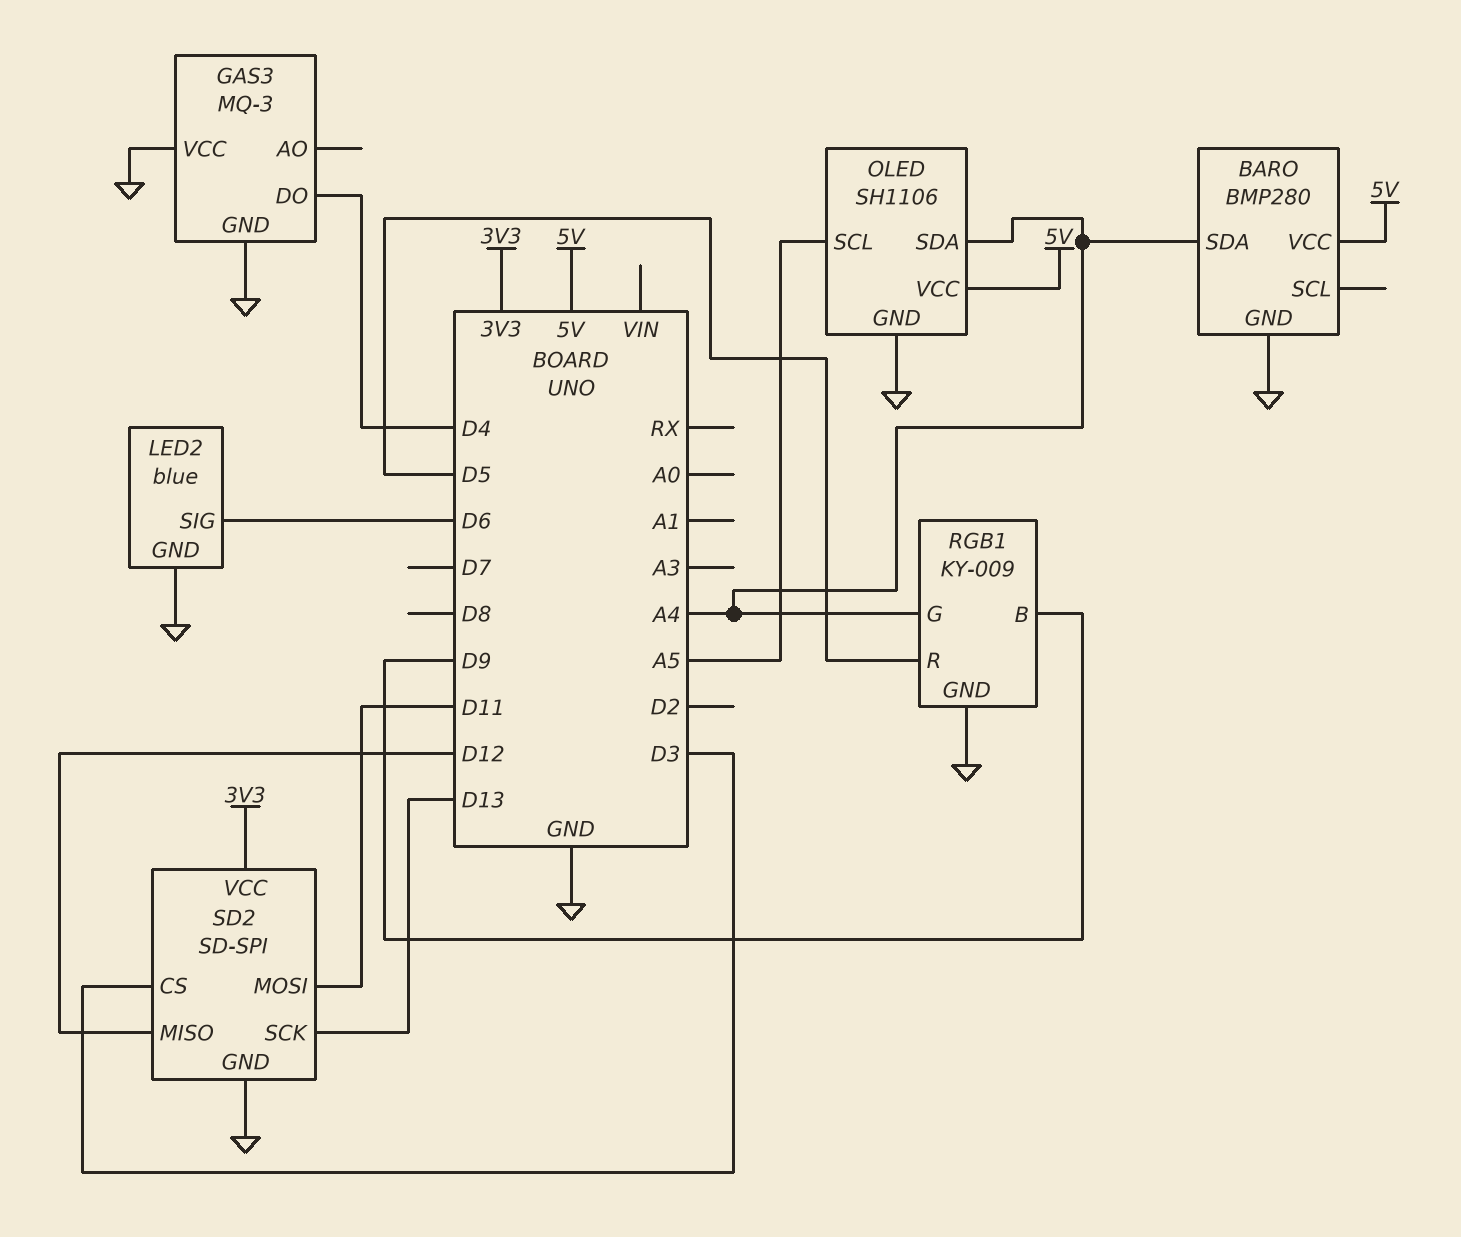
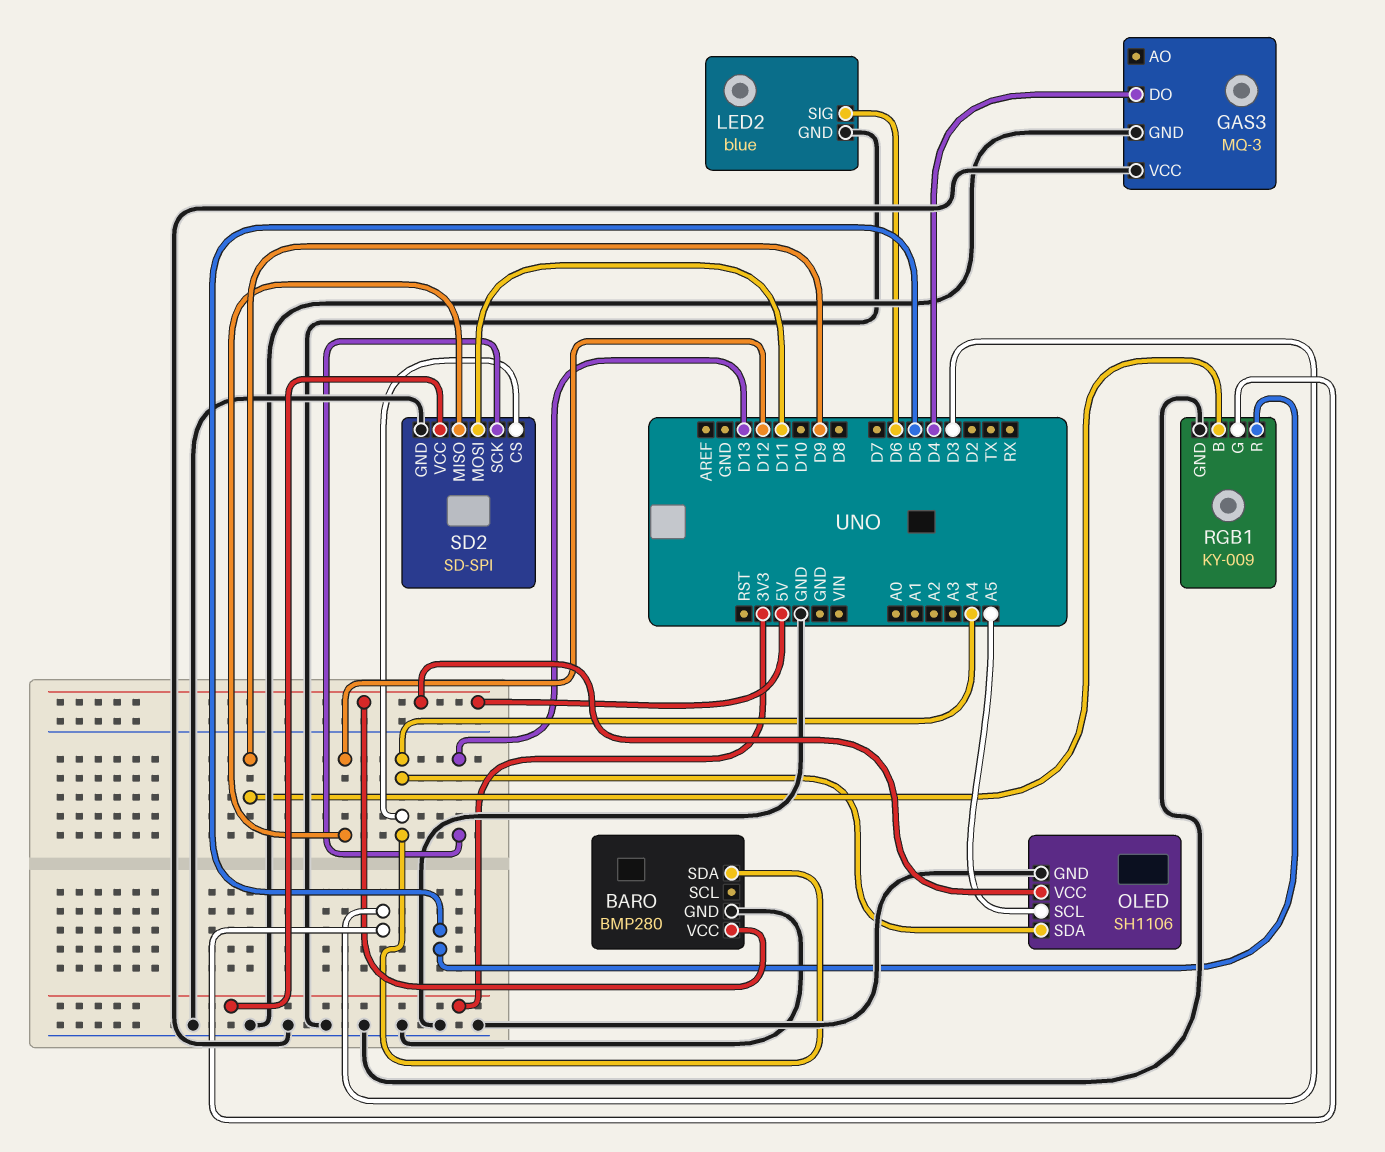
RGB1 pin G: A4 -> D3
SD2 pin CS: D3 -> A4

